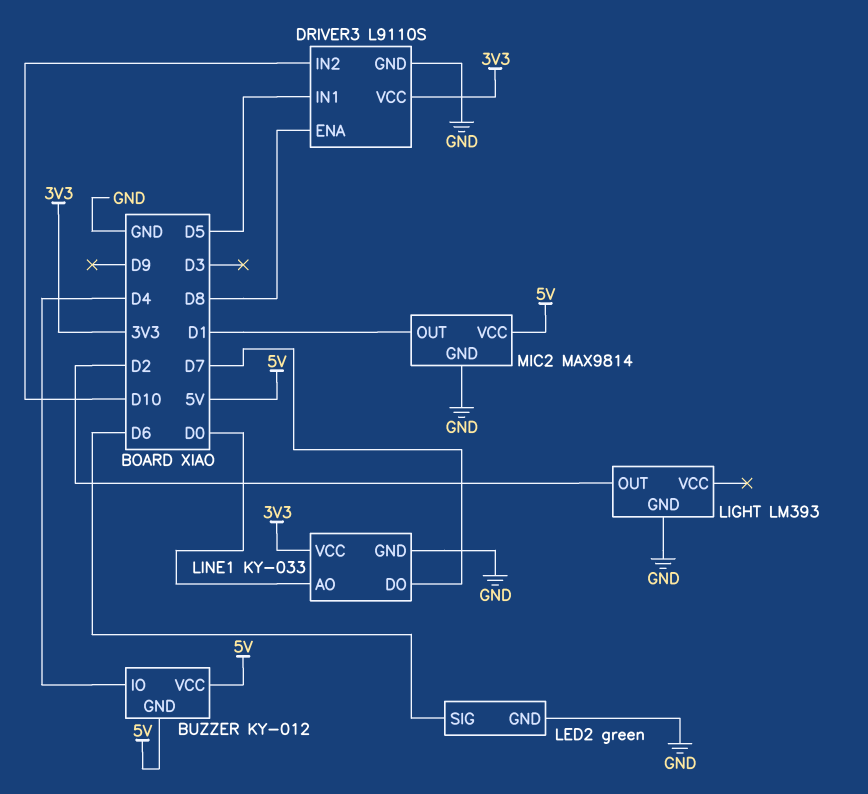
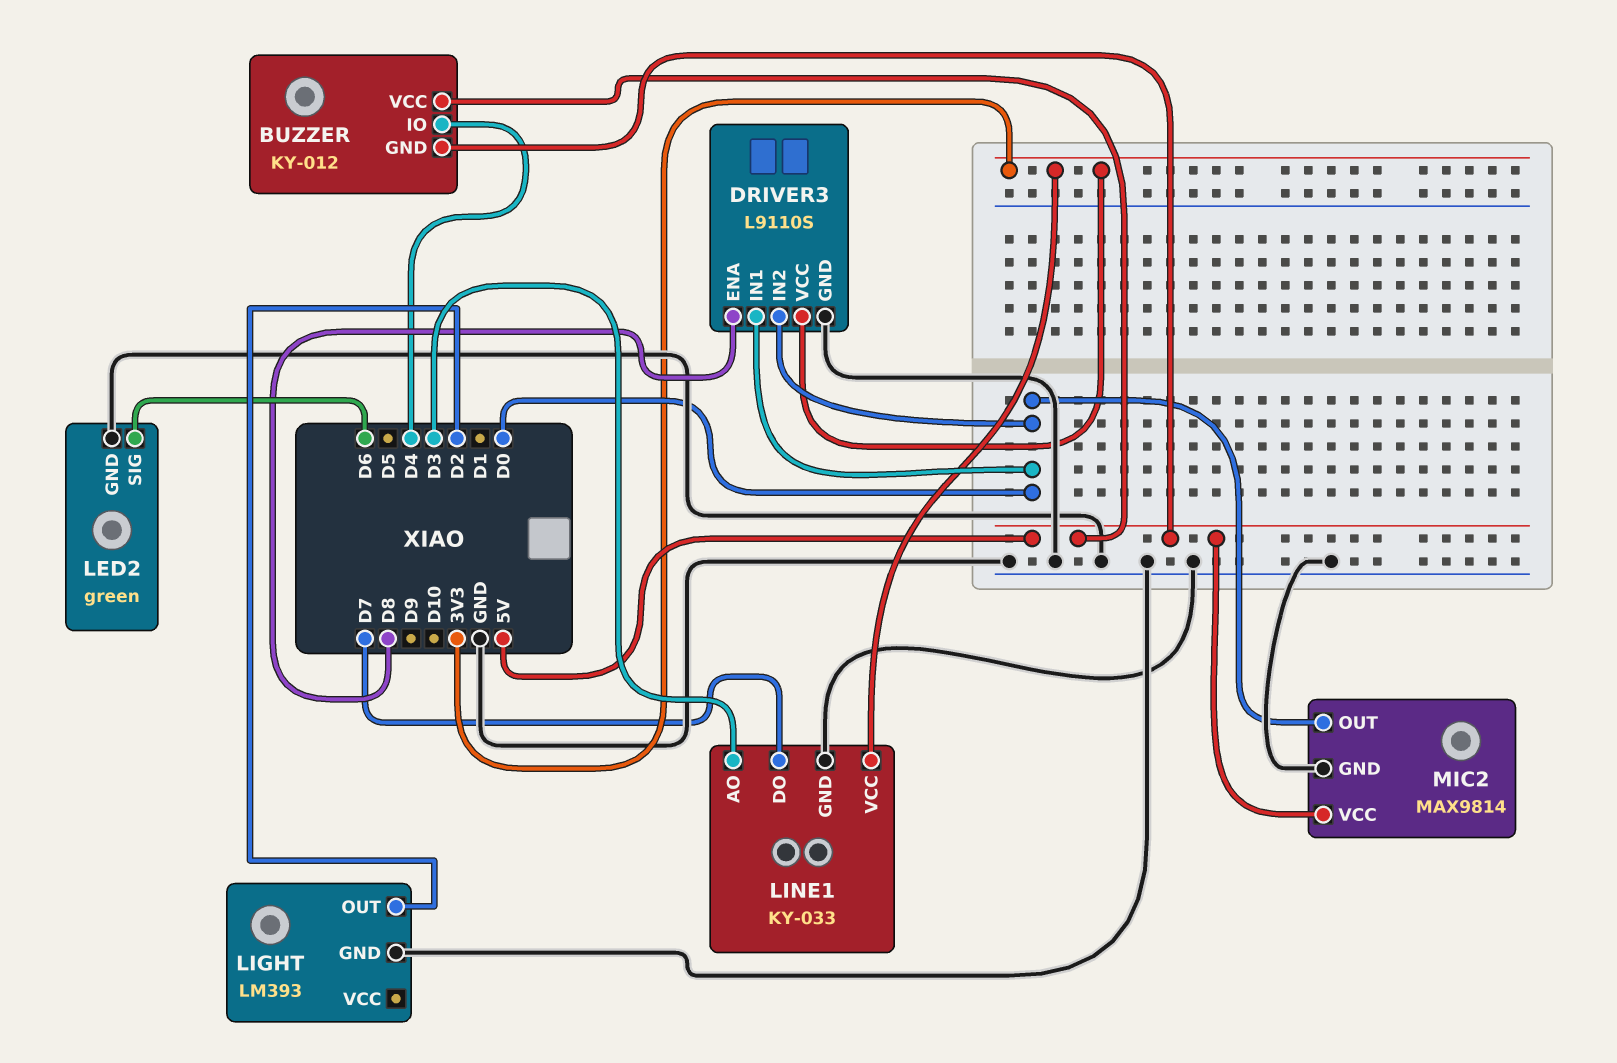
DRIVER3 pin IN1: D5 -> D0
DRIVER3 pin IN2: D10 -> D0
LINE1 pin AO: D0 -> D3
MIC2 pin OUT: D1 -> D0

